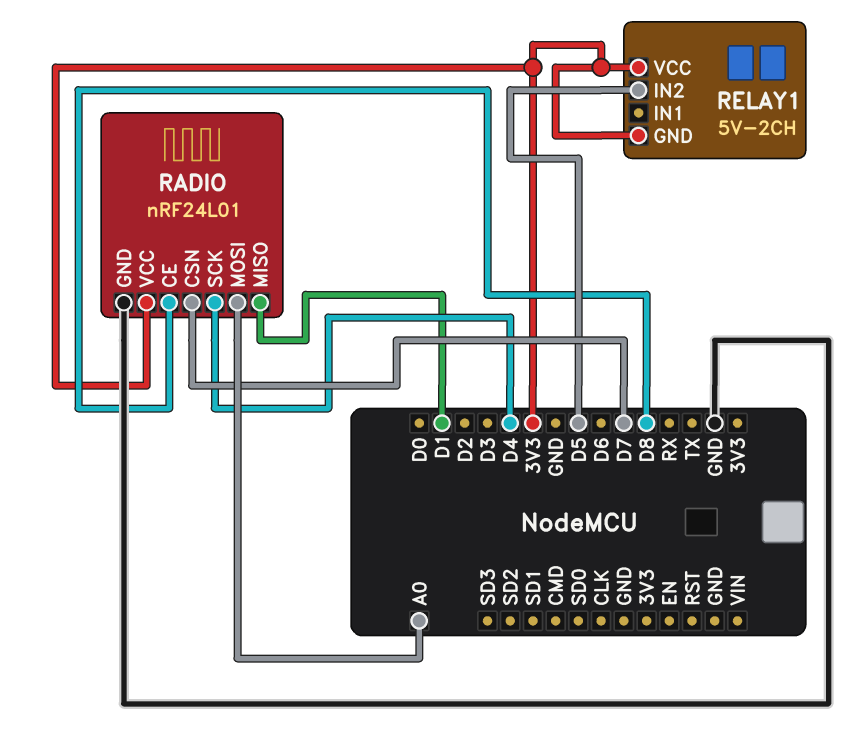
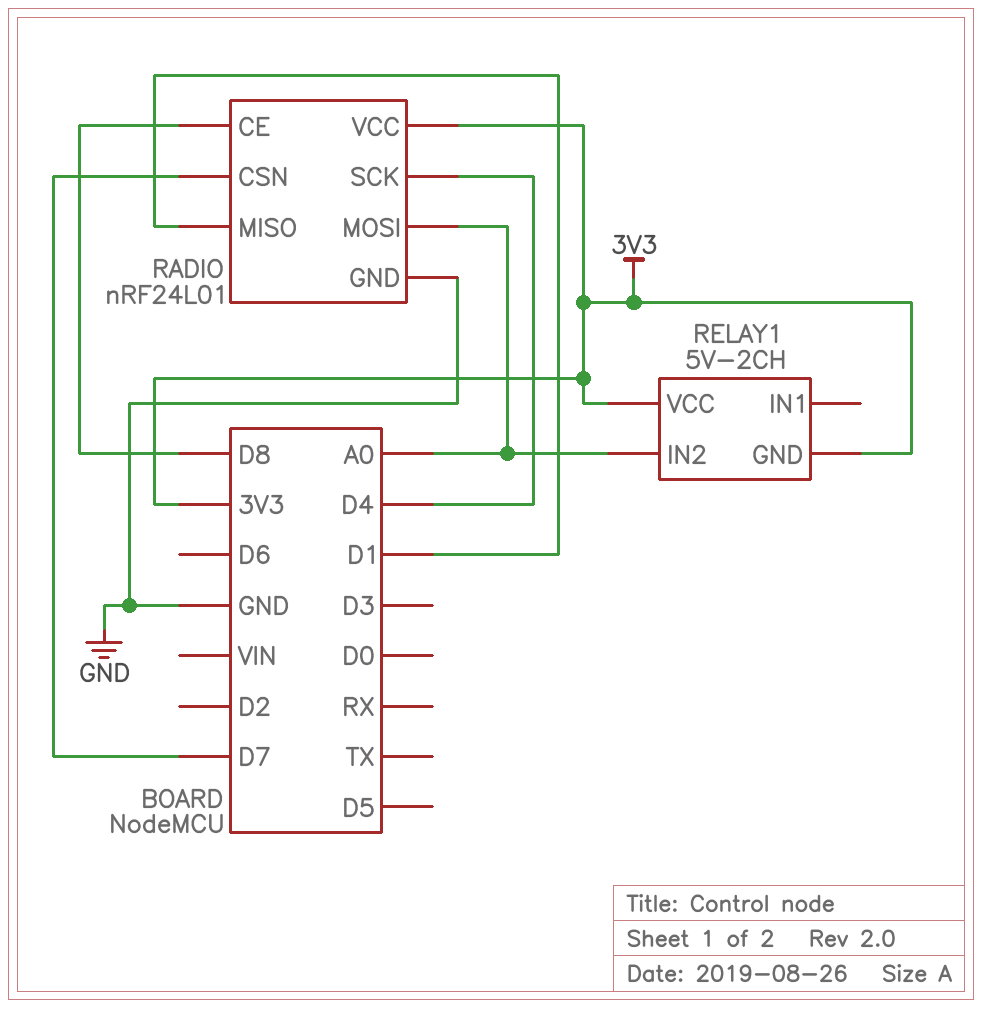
RELAY1 pin IN2: D5 -> A0

